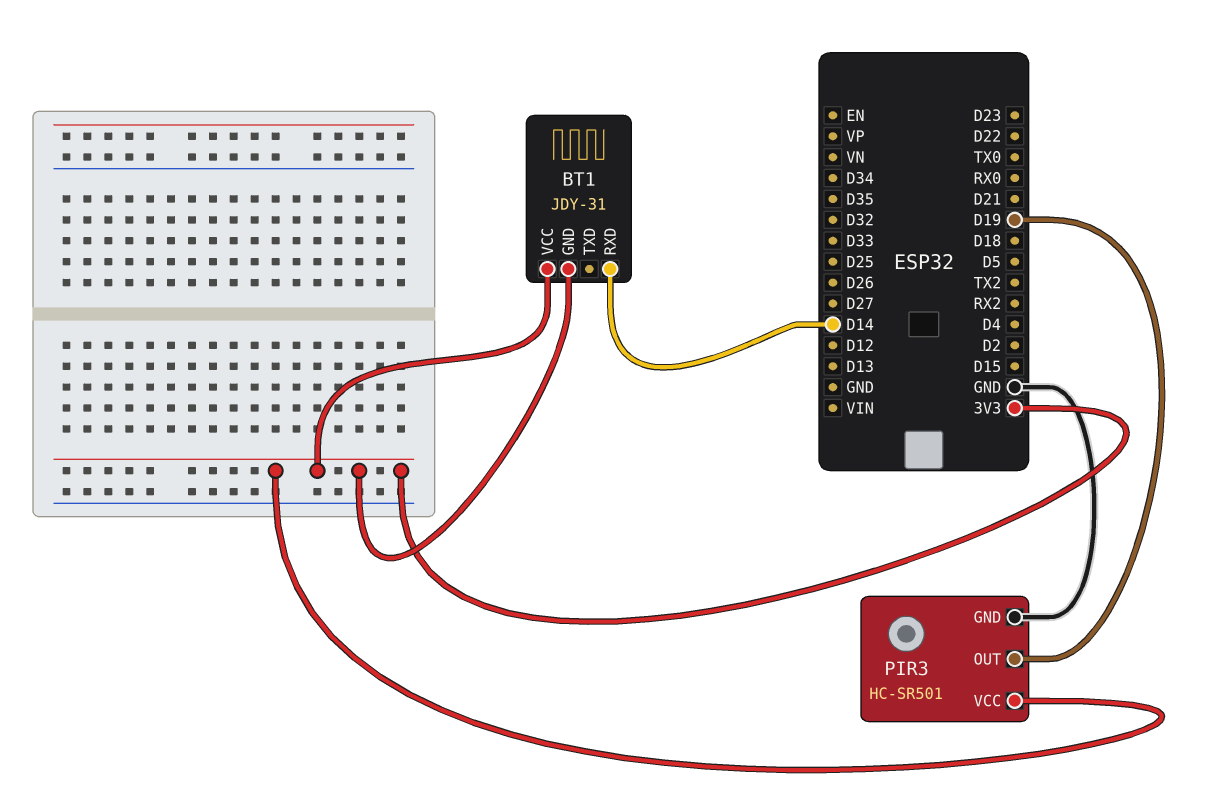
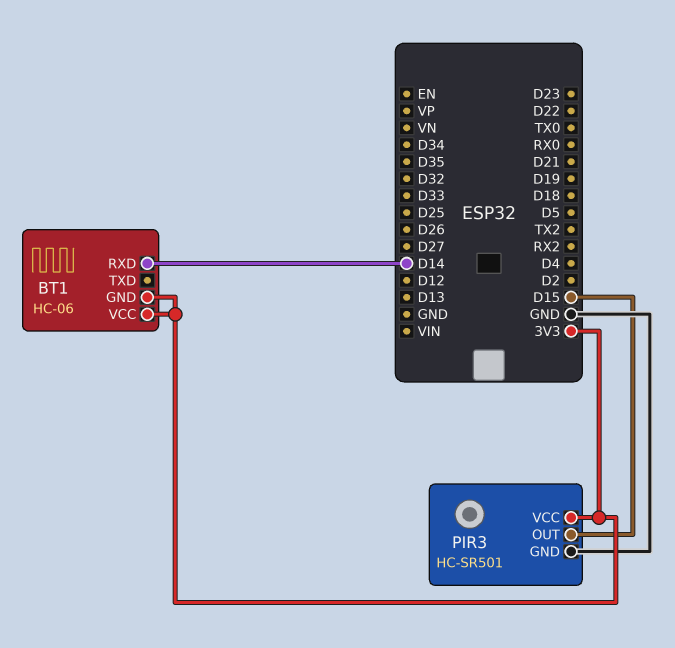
BT1: JDY-31 -> HC-06
PIR3 pin OUT: D19 -> D15

